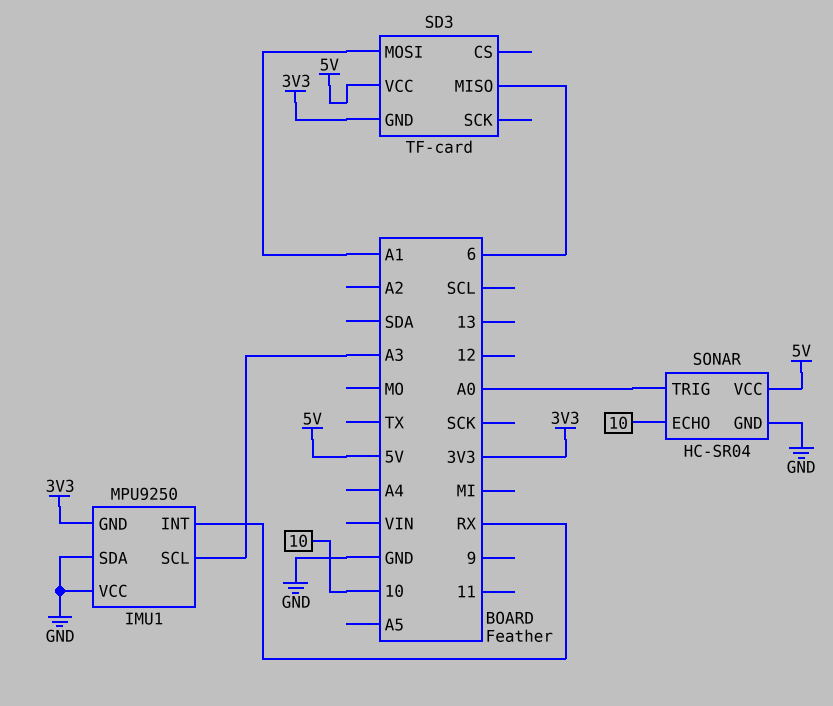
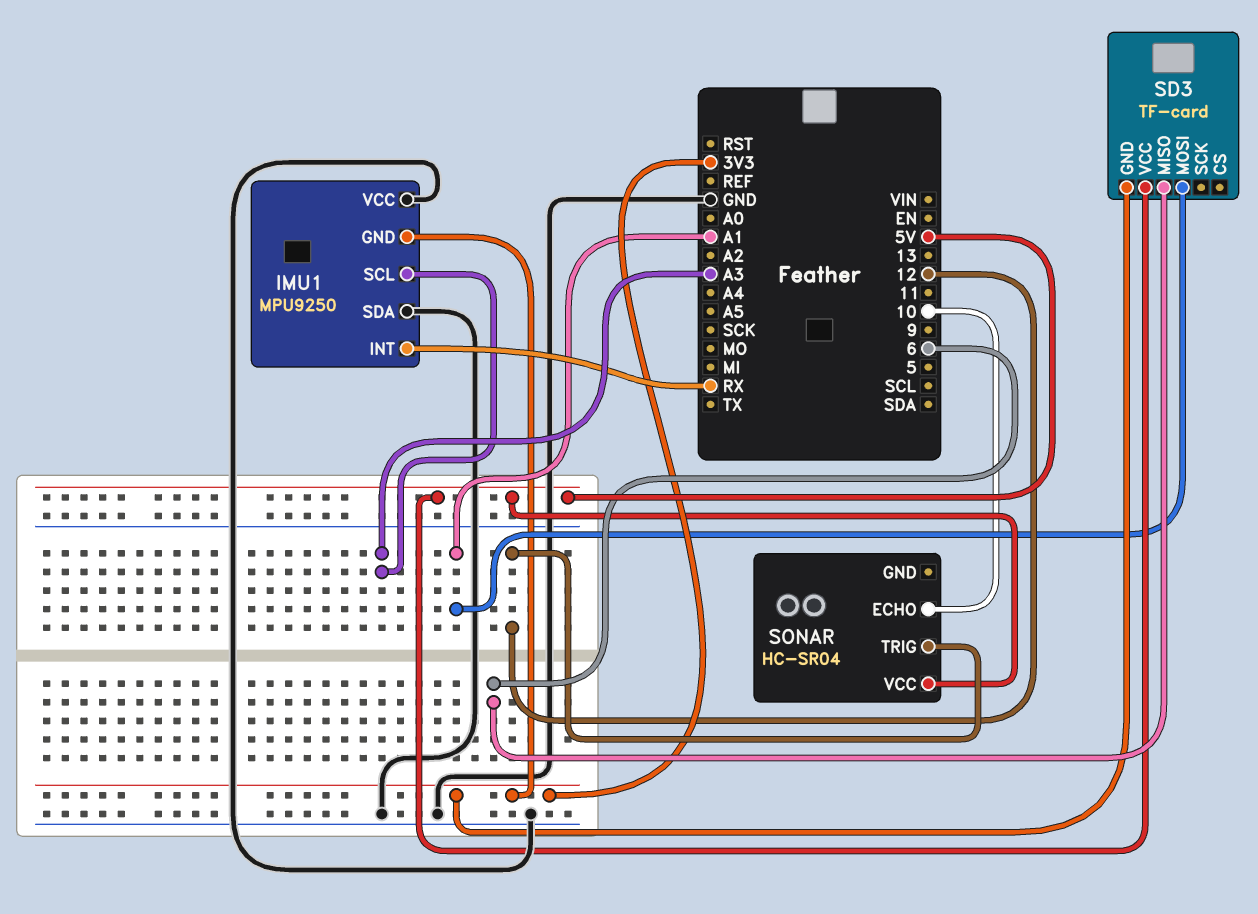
SONAR pin GND: GND -> none
SONAR pin TRIG: A0 -> 12

